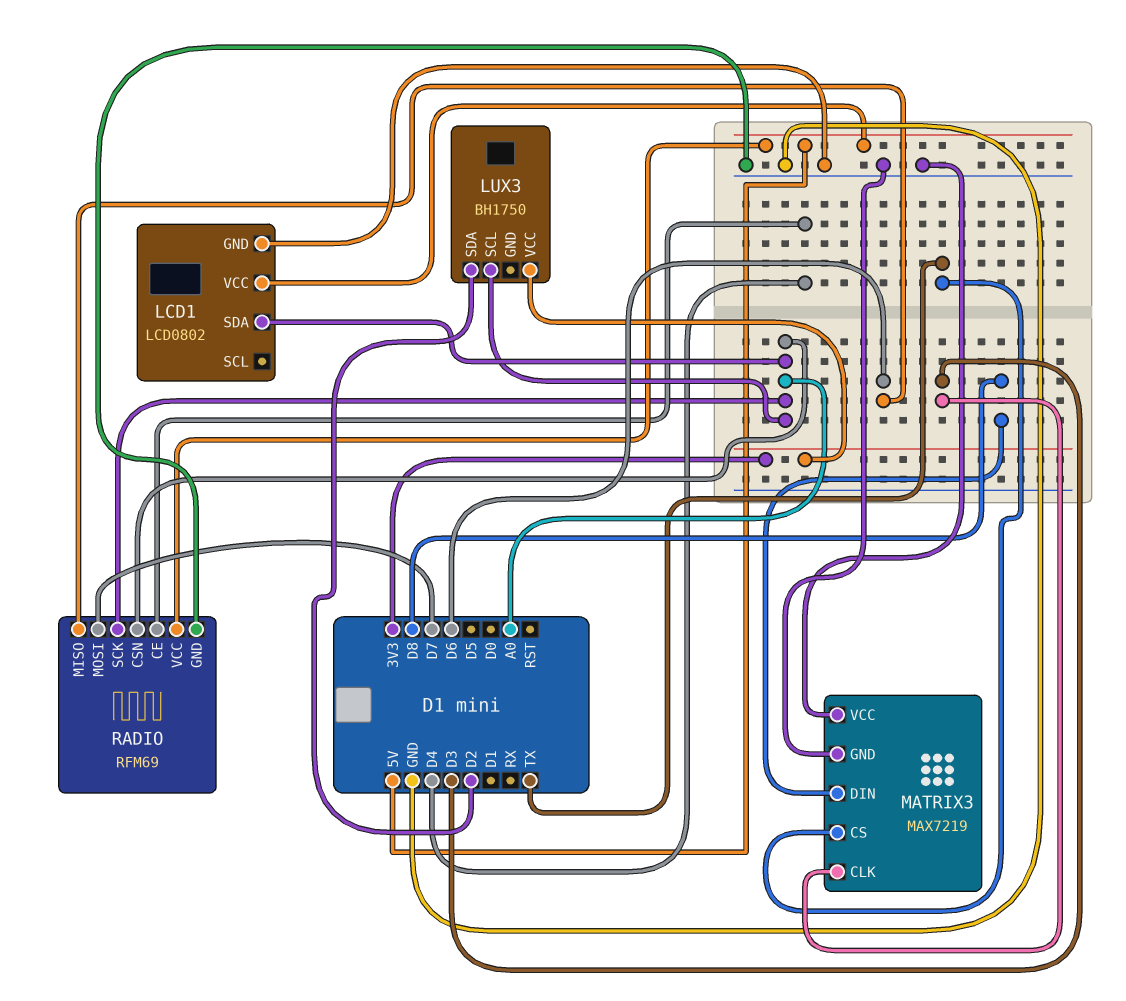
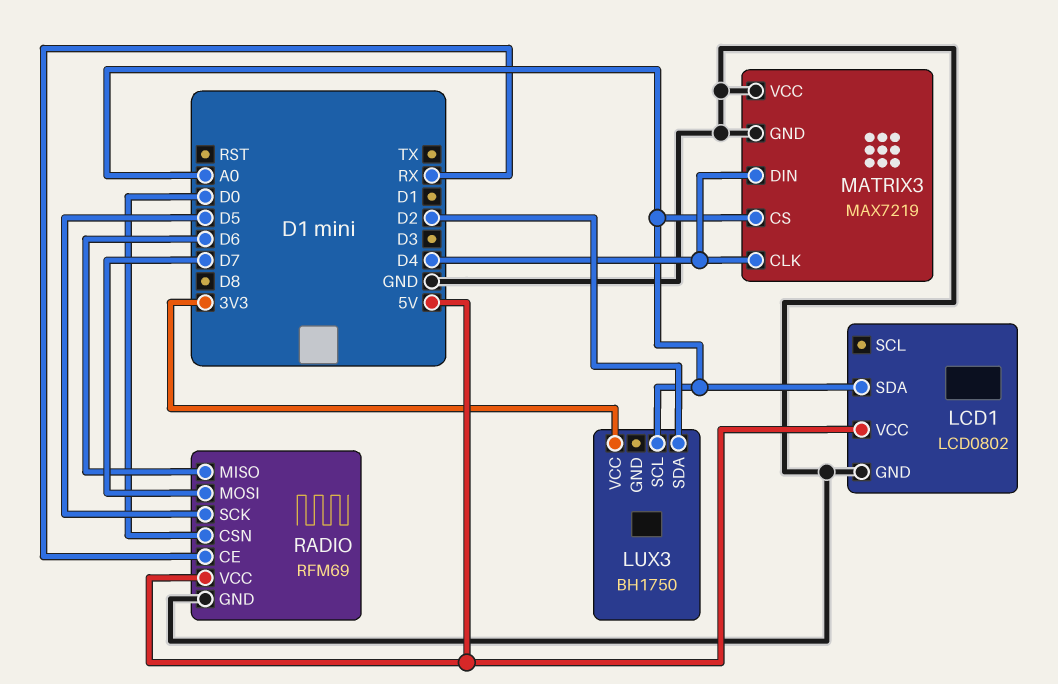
MATRIX3 pin CLK: D3 -> D4
MATRIX3 pin CS: TX -> A0
MATRIX3 pin DIN: D8 -> D4
RADIO pin CE: D4 -> RX
RADIO pin CSN: A0 -> D0
RADIO pin SCK: A0 -> D5

